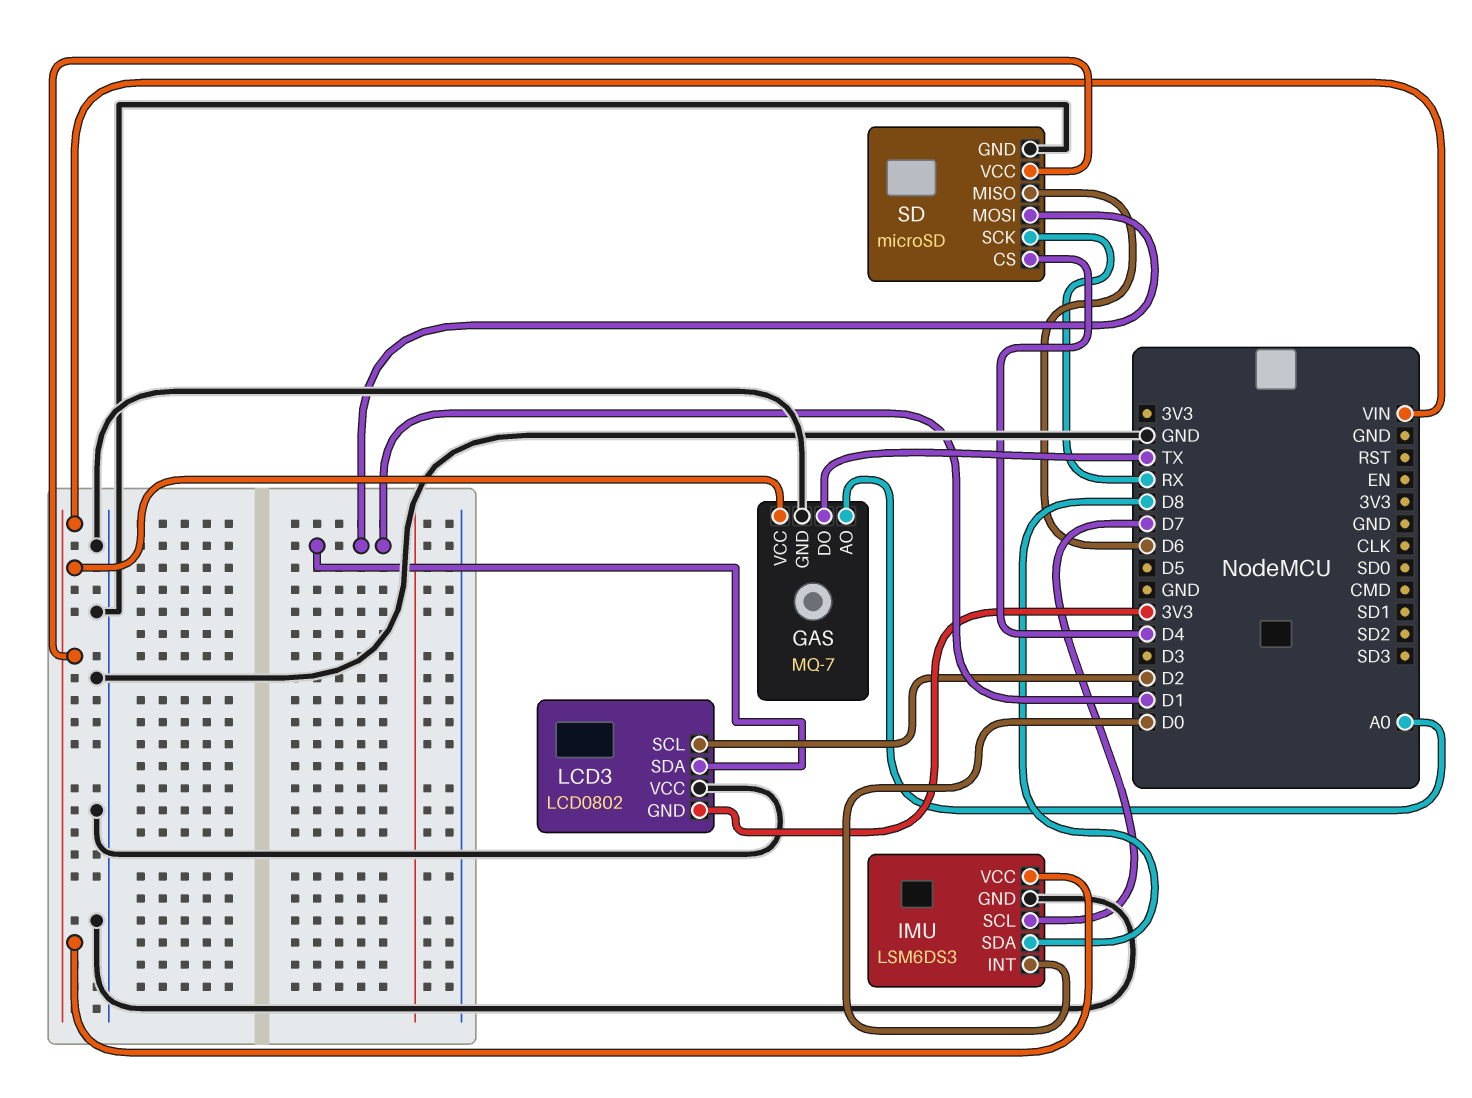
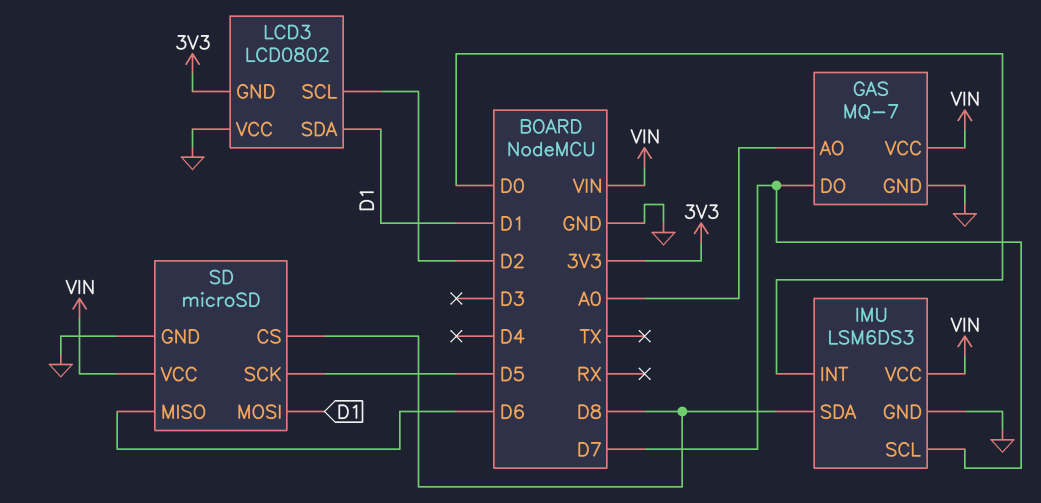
GAS pin DO: TX -> D7
SD pin CS: D4 -> D8
SD pin SCK: RX -> D5

